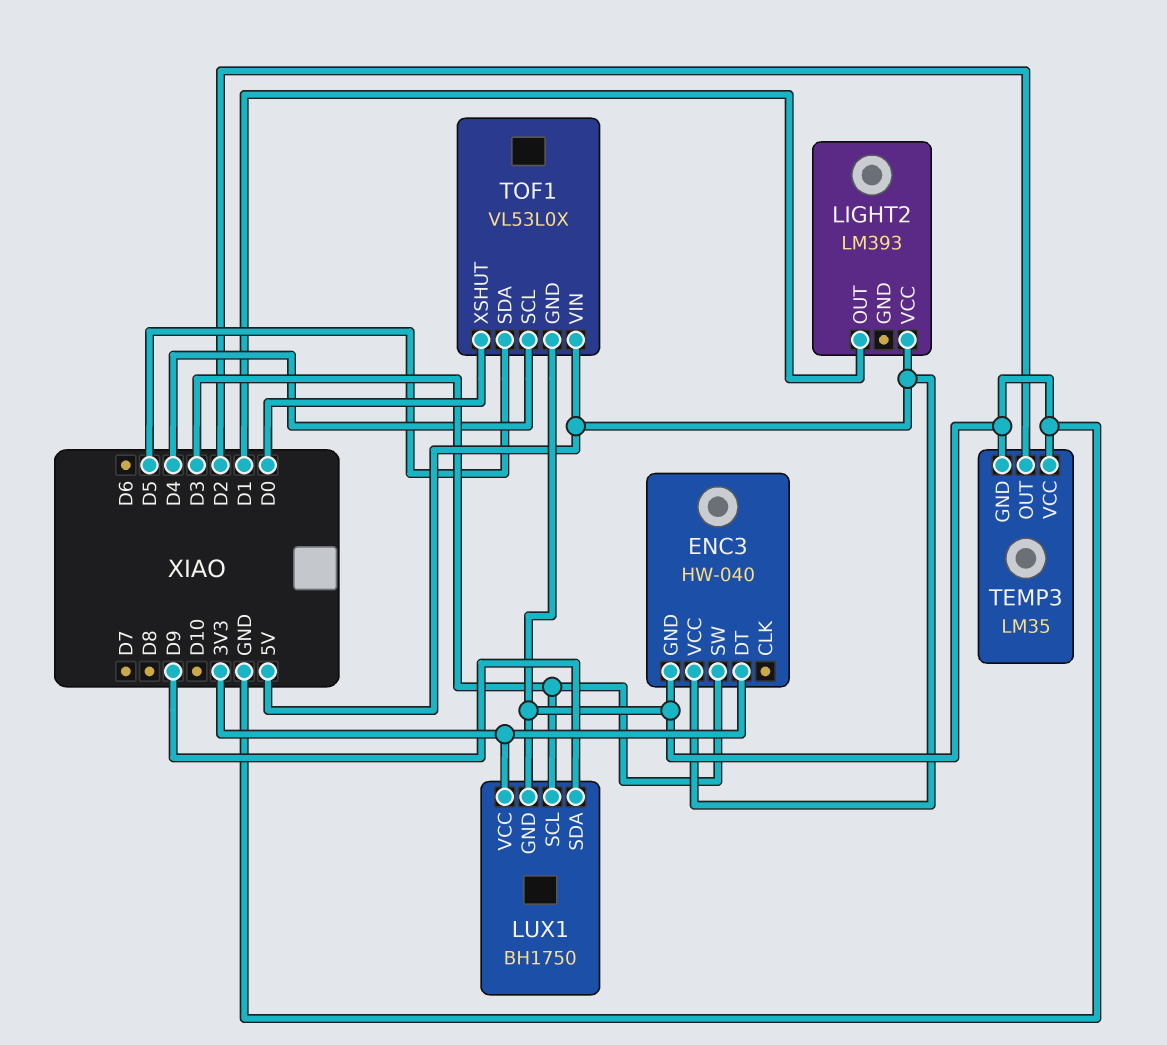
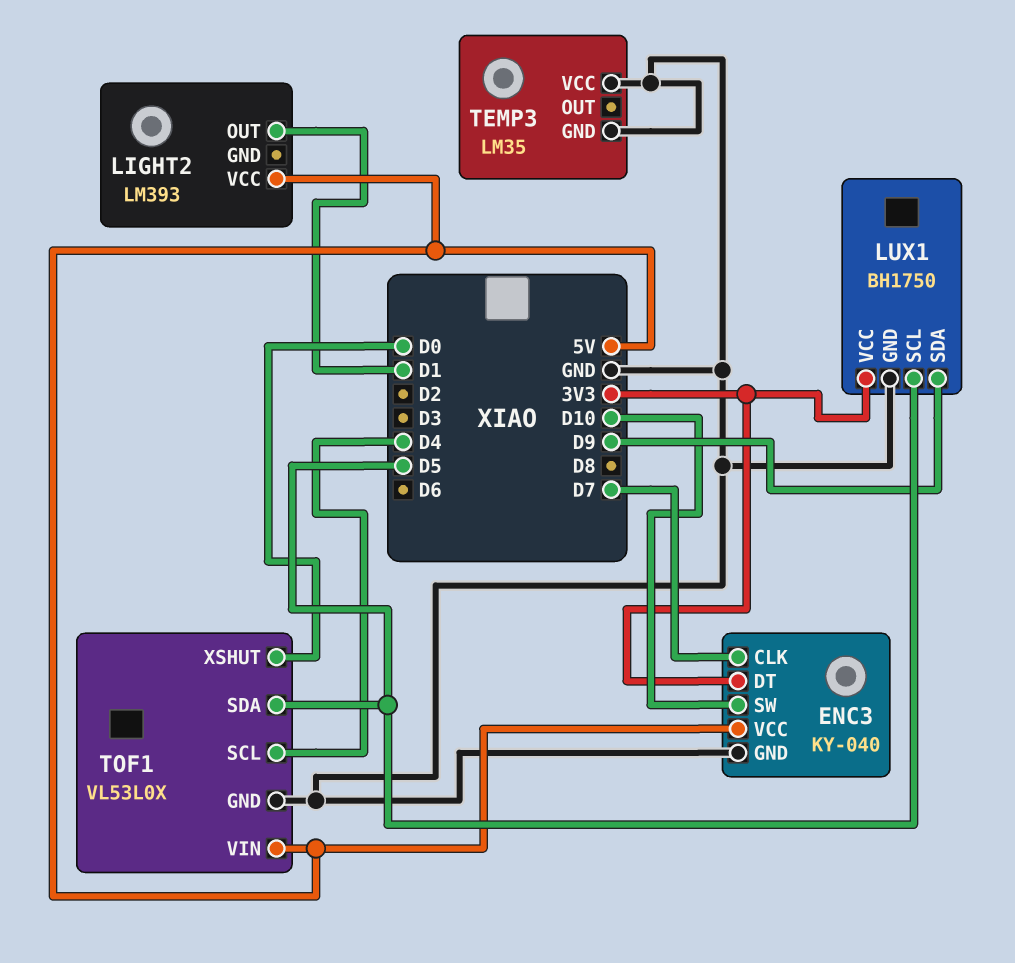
ENC3: HW-040 -> KY-040
ENC3 pin CLK: none -> D7
ENC3 pin SW: D3 -> D10
LUX1 pin SCL: D3 -> D5
TEMP3 pin OUT: D2 -> none

